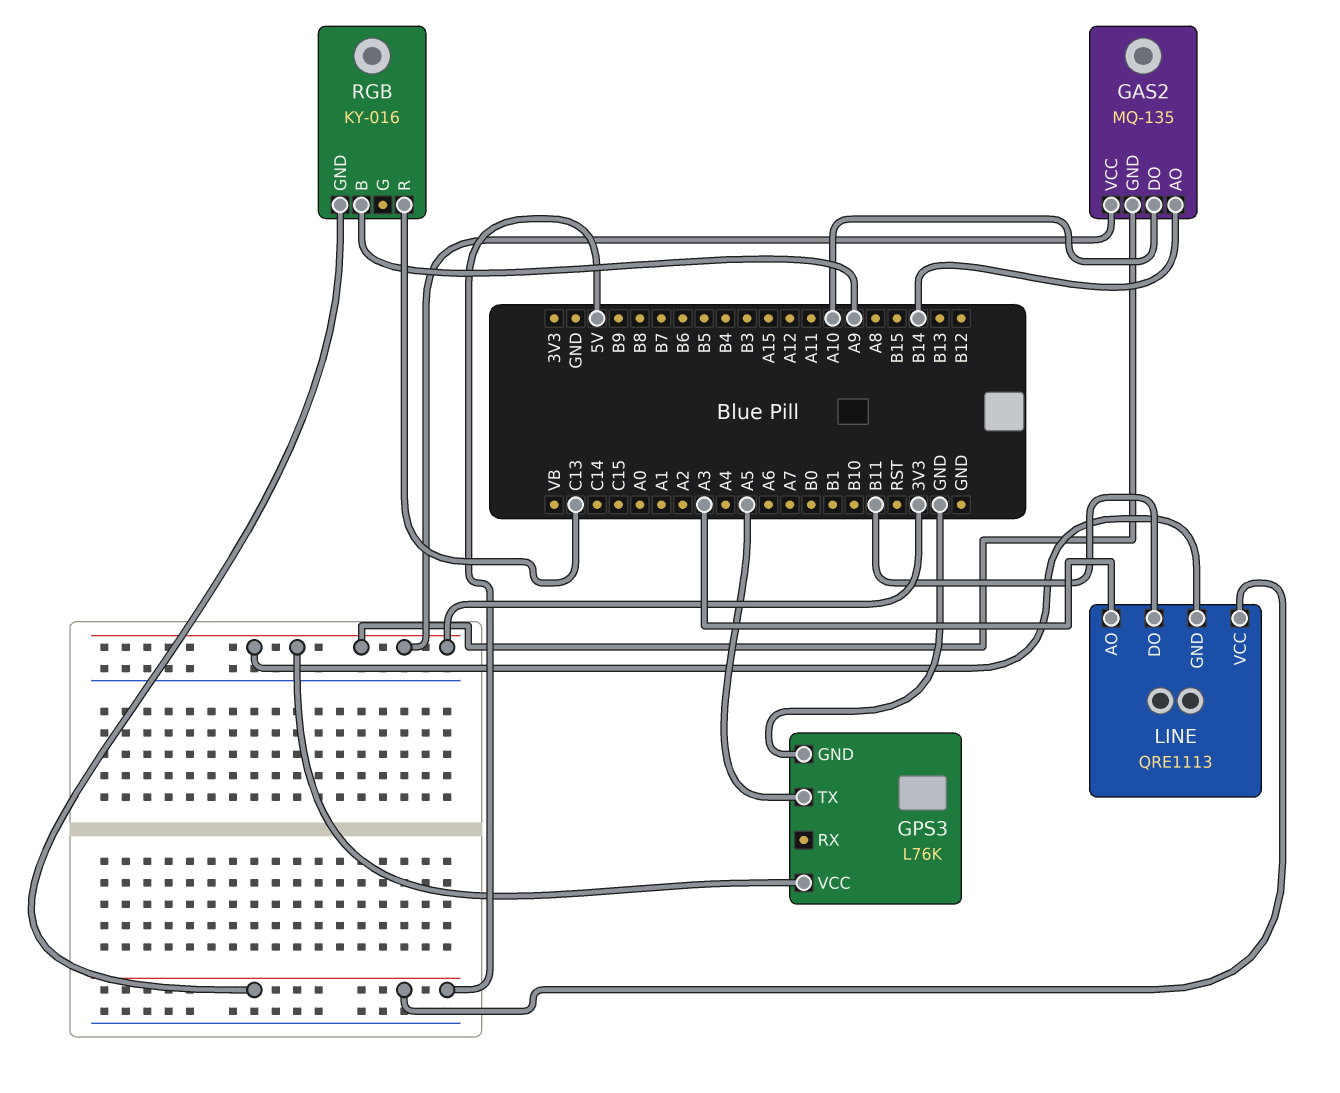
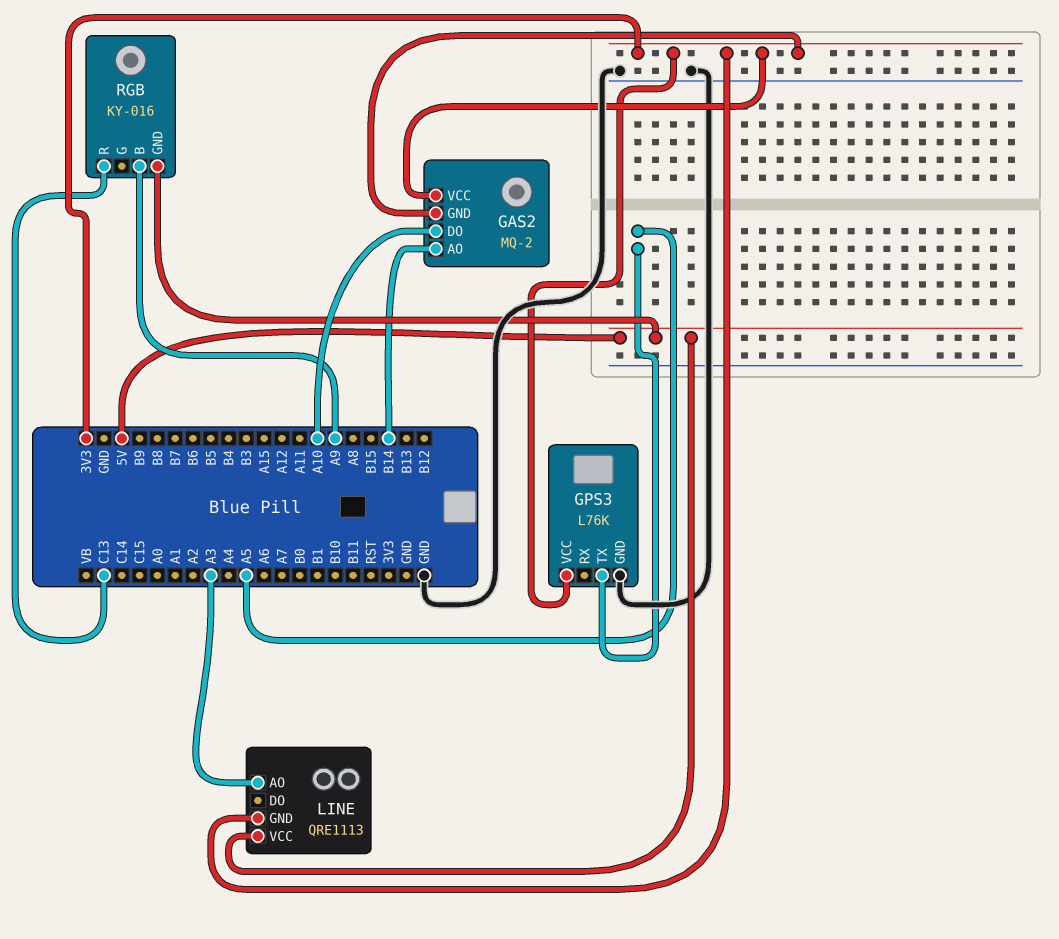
GAS2: MQ-135 -> MQ-2
LINE pin DO: B11 -> none

